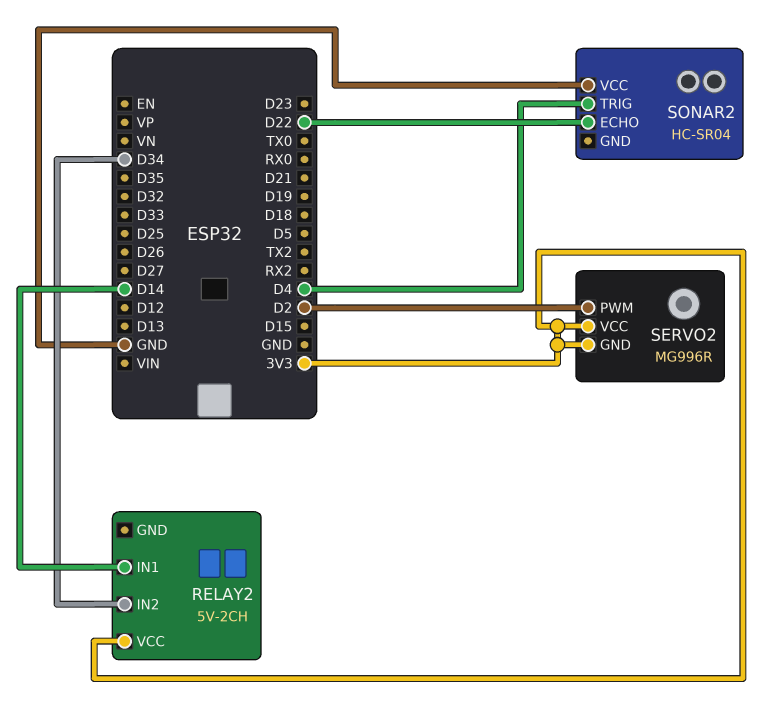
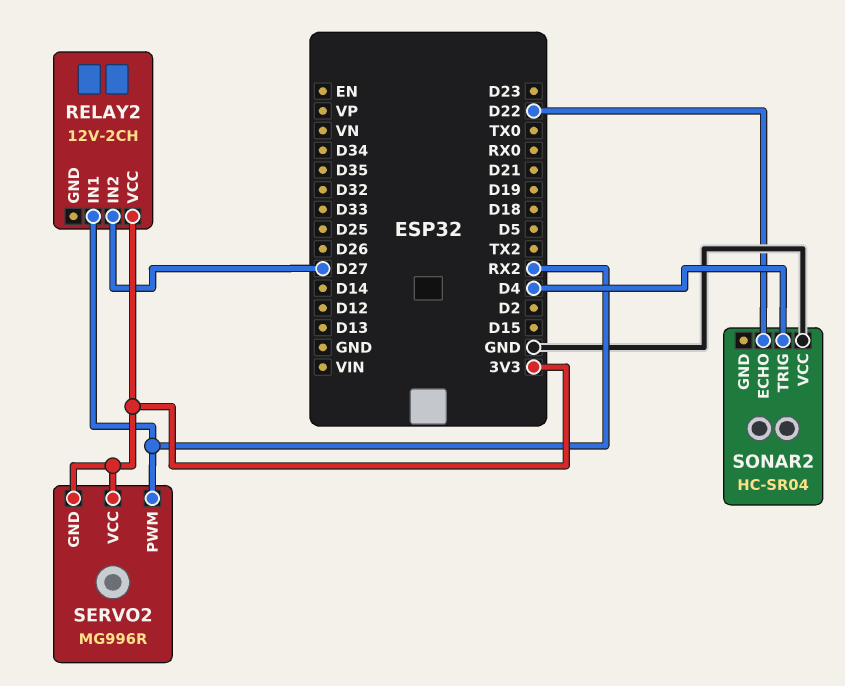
RELAY2: 5V-2CH -> 12V-2CH
RELAY2 pin IN1: D14 -> RX2
RELAY2 pin IN2: D34 -> D27
SERVO2 pin PWM: D2 -> RX2

